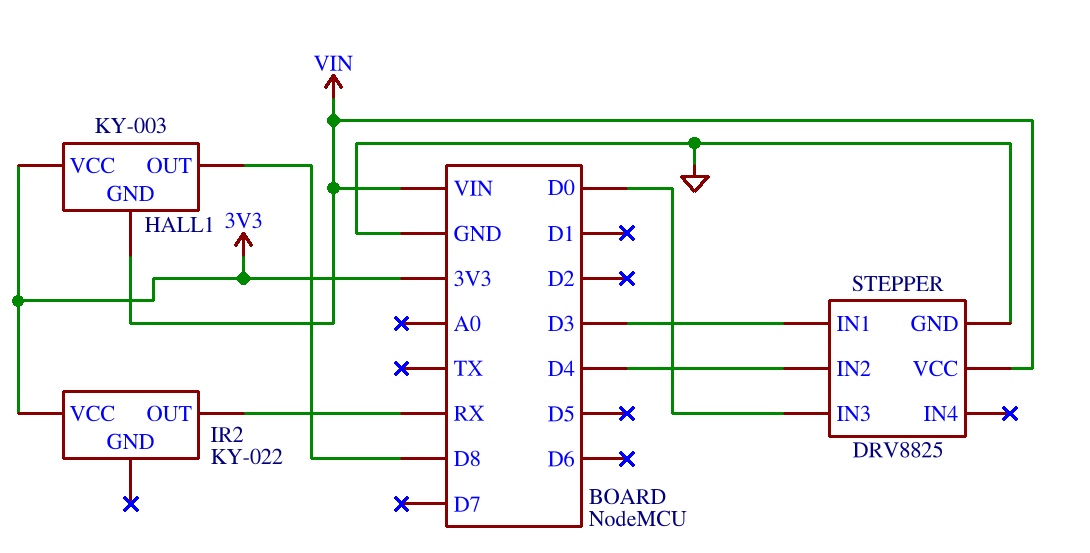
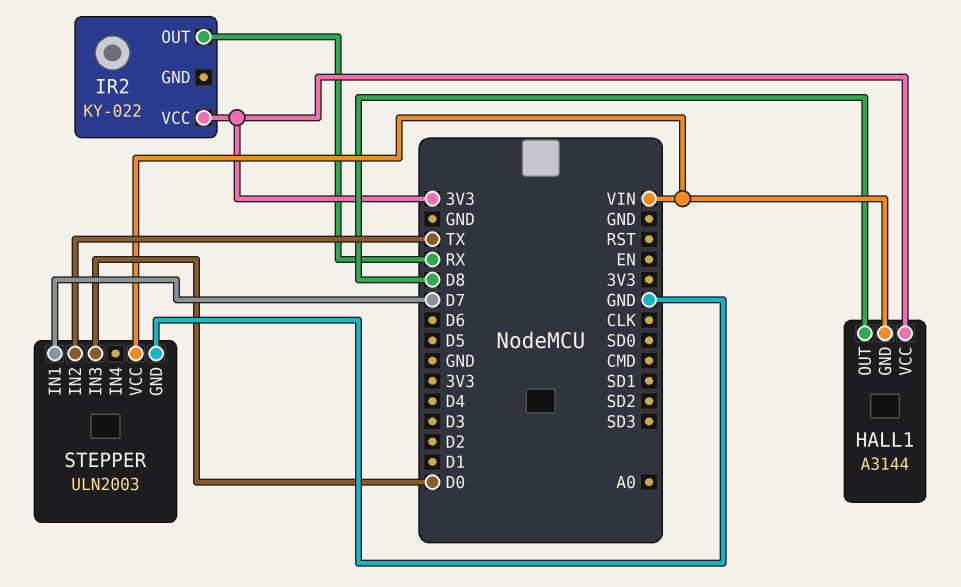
HALL1: KY-003 -> A3144
STEPPER: DRV8825 -> ULN2003
STEPPER pin IN1: D3 -> D7
STEPPER pin IN2: D4 -> TX

